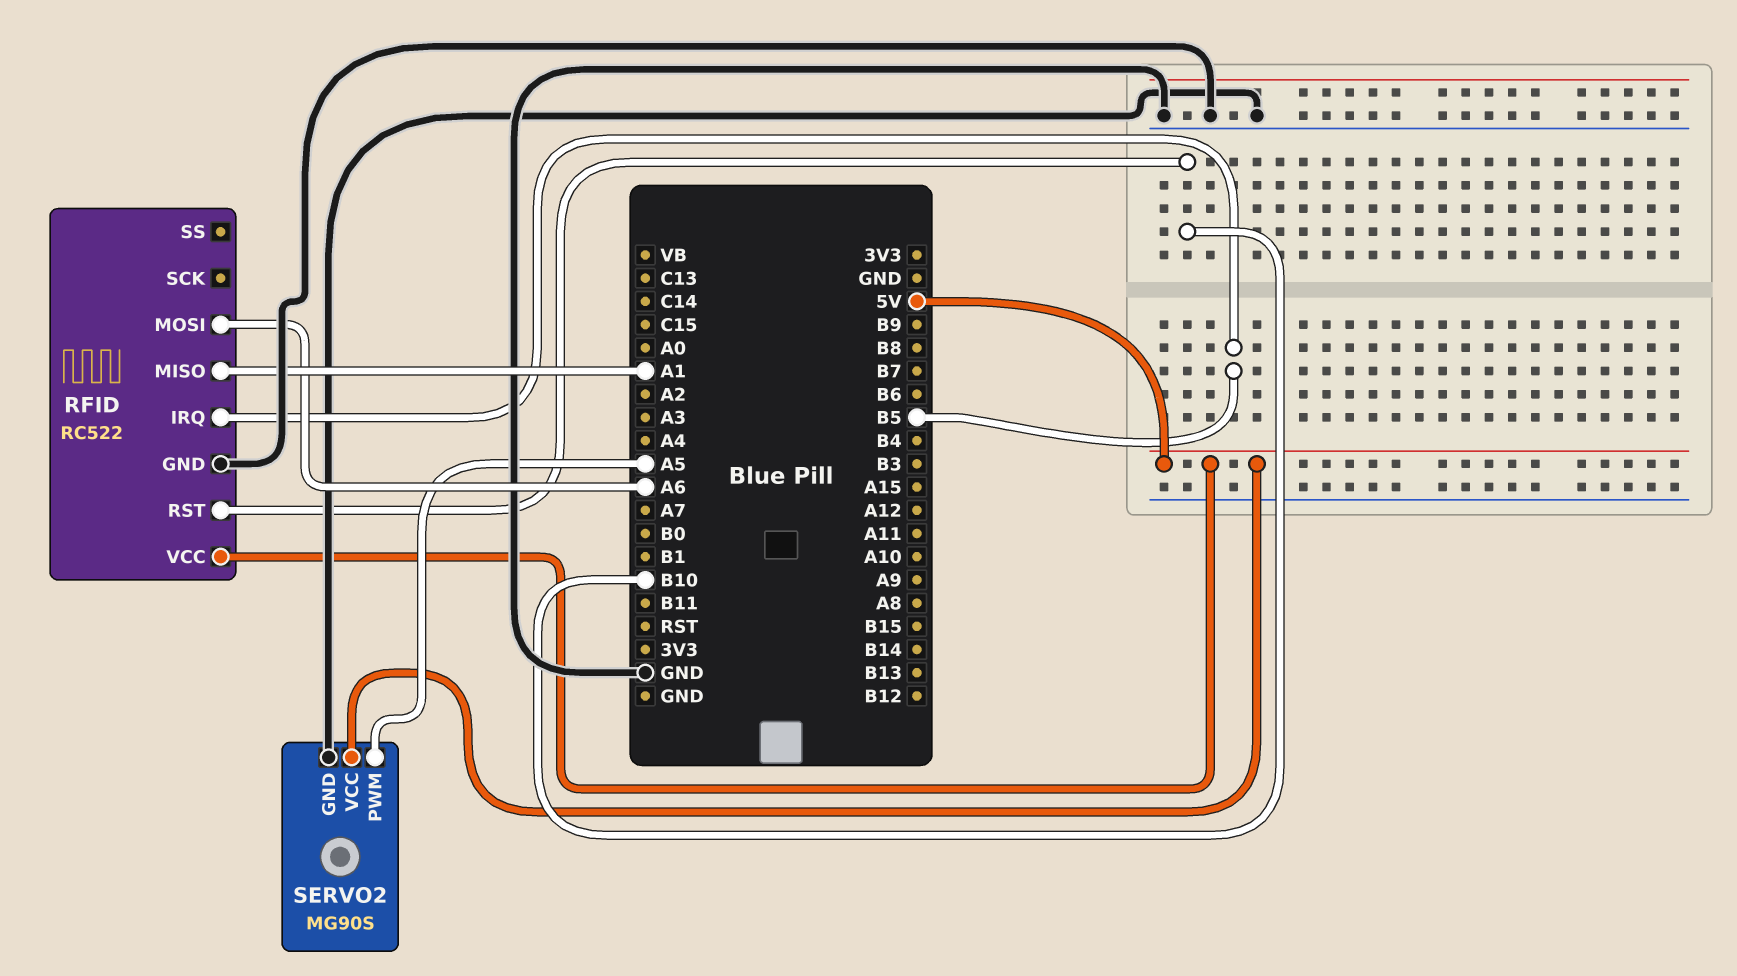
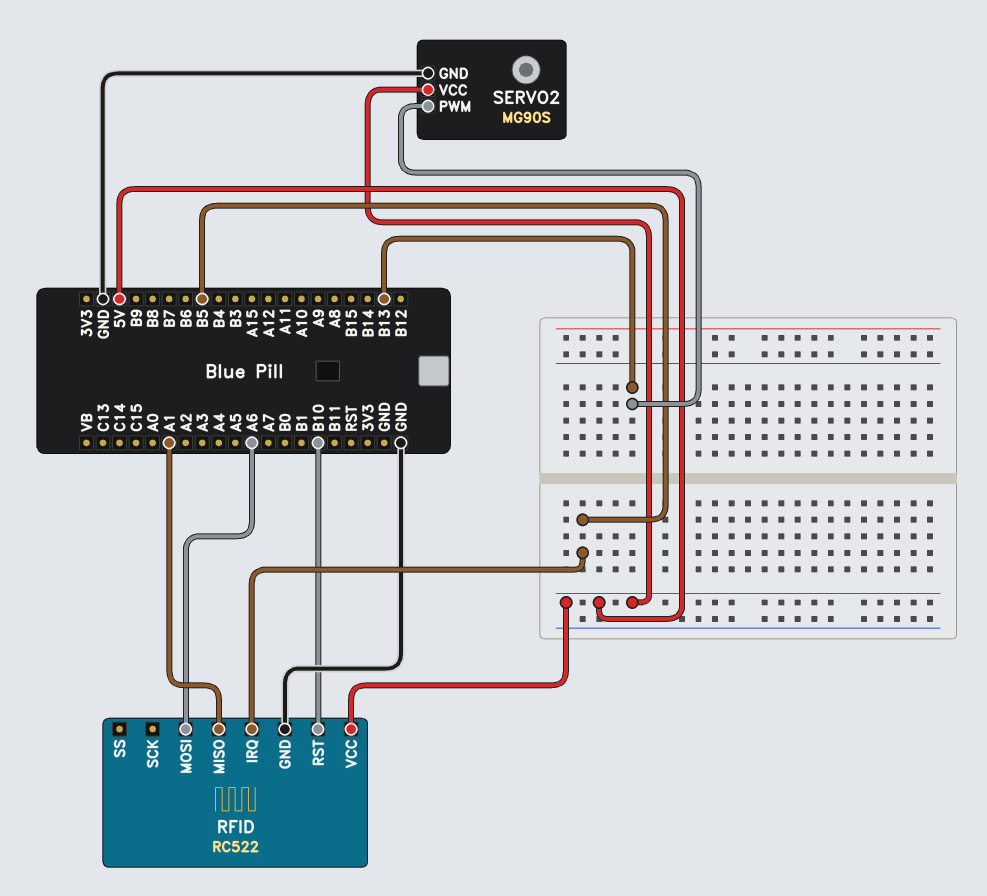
SERVO2 pin PWM: A5 -> B13

